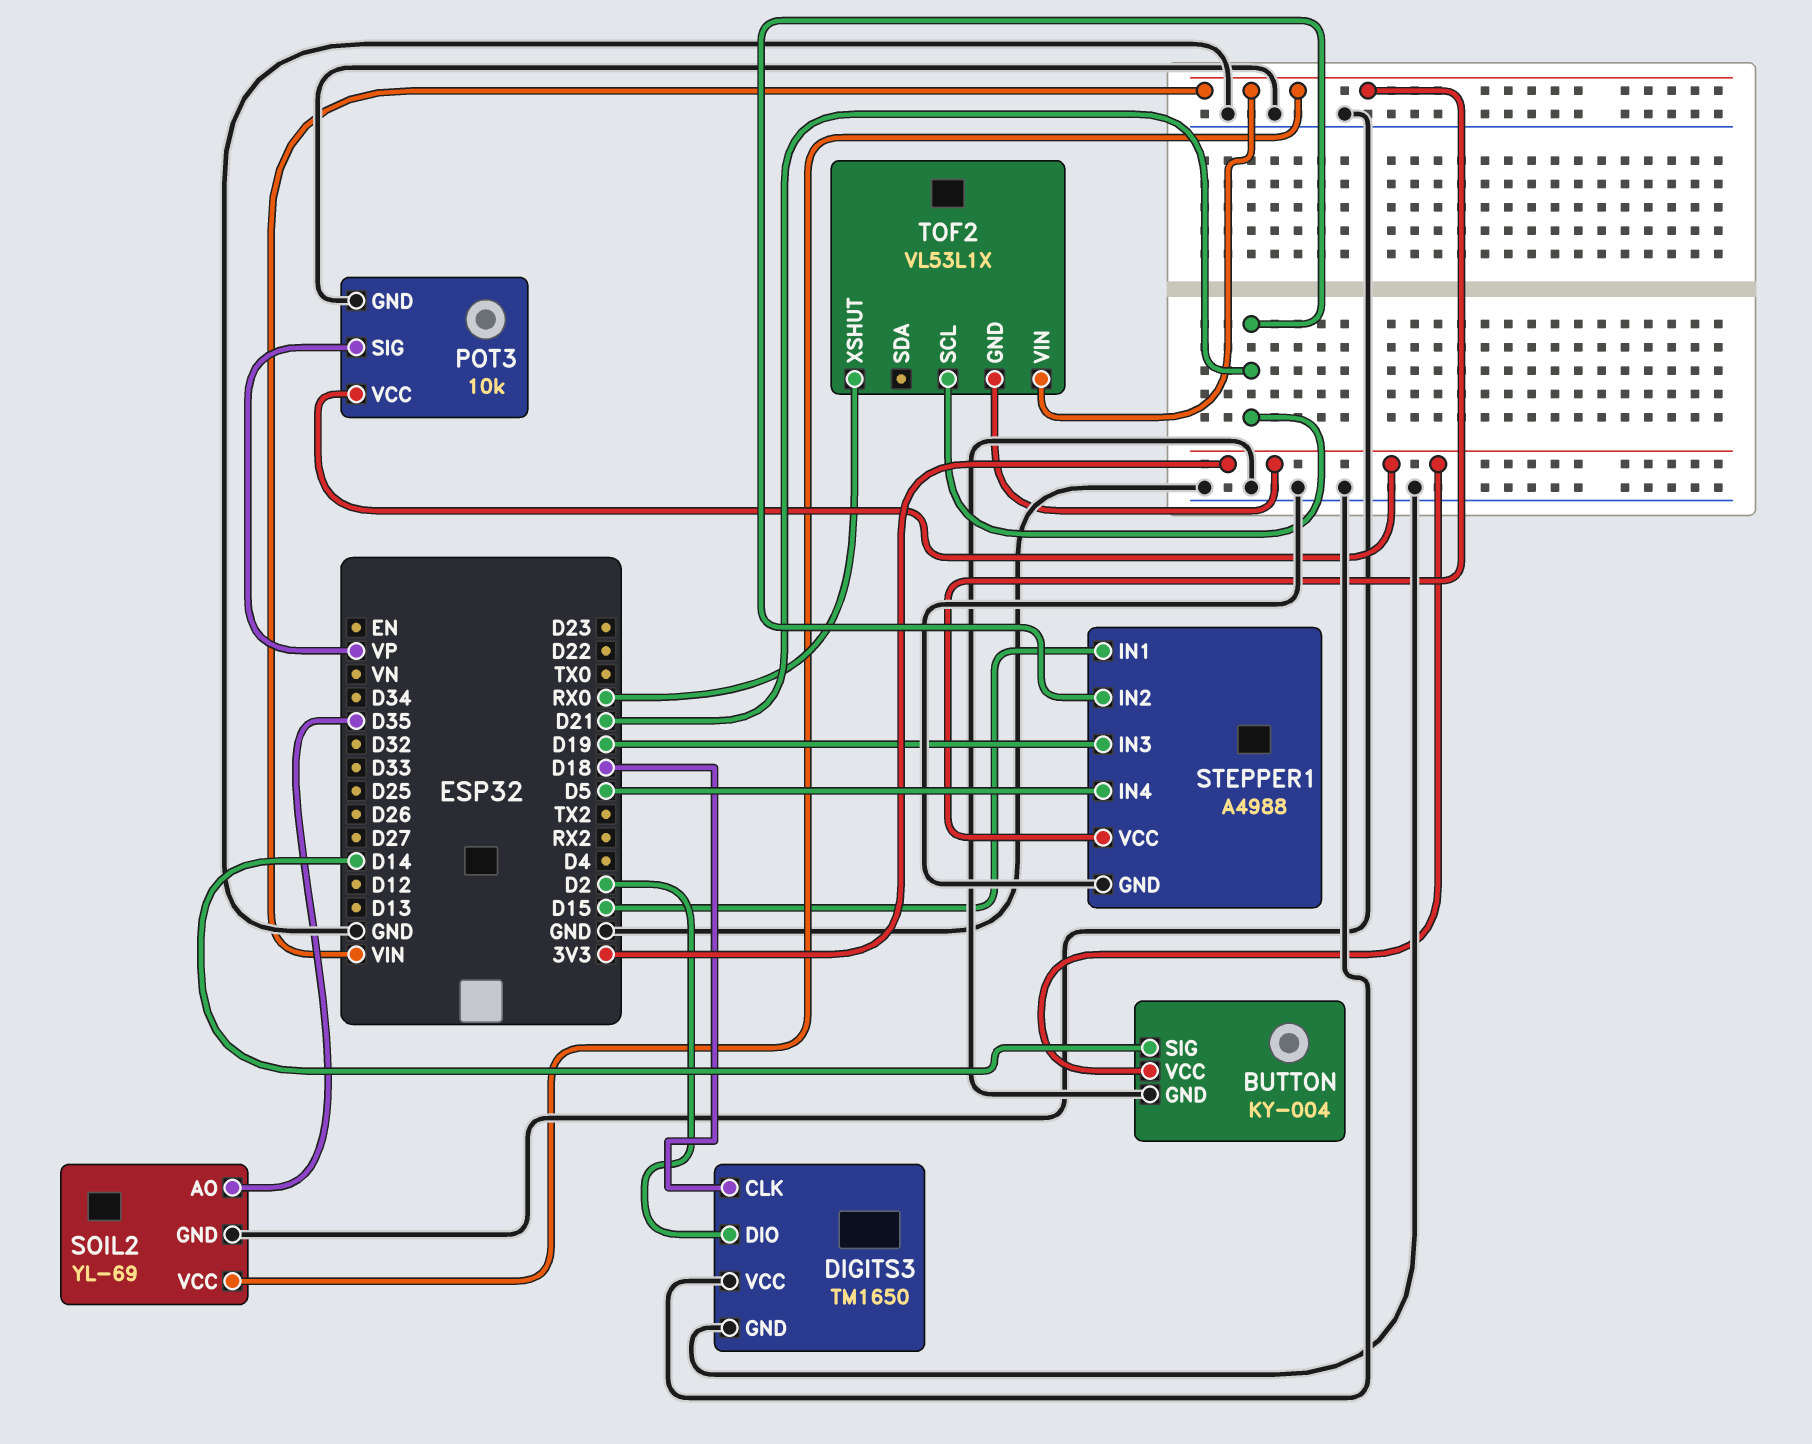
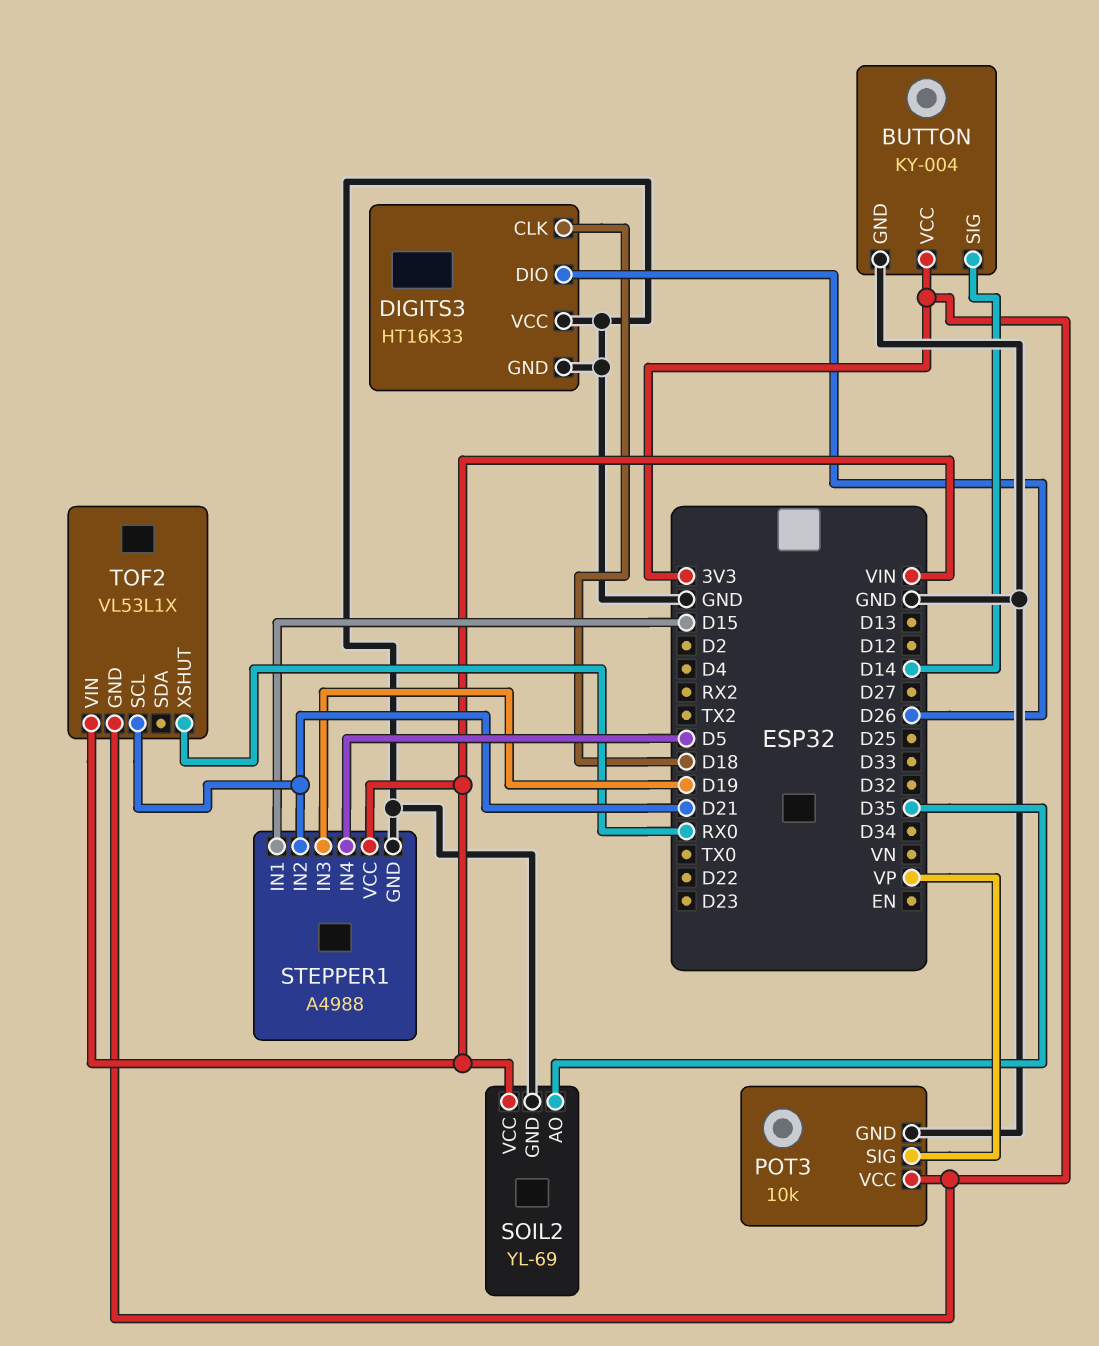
DIGITS3: TM1650 -> HT16K33
DIGITS3 pin DIO: D2 -> D26

